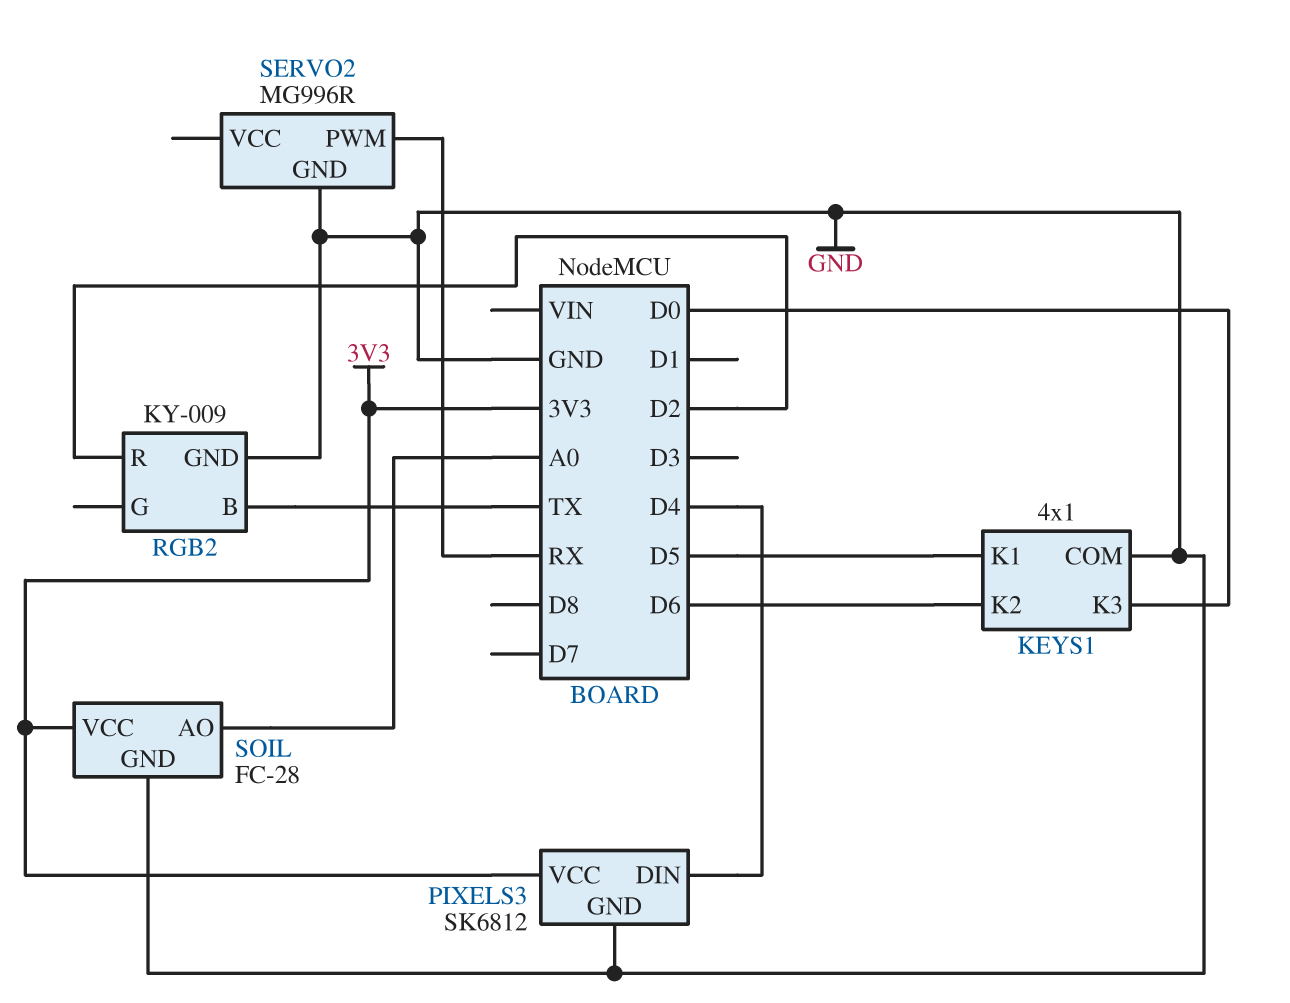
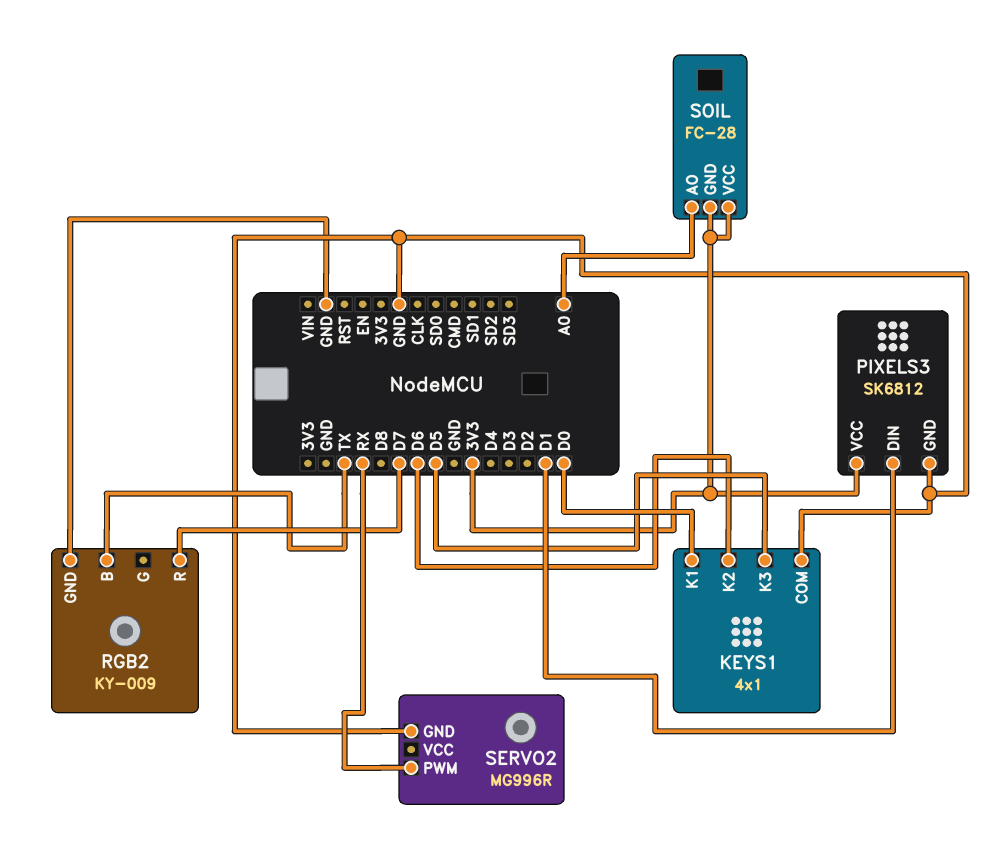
KEYS1 pin K1: D5 -> D0
KEYS1 pin K3: D0 -> D5
PIXELS3 pin DIN: D4 -> D1
RGB2 pin R: D2 -> D7
SOIL pin GND: GND -> 3V3

